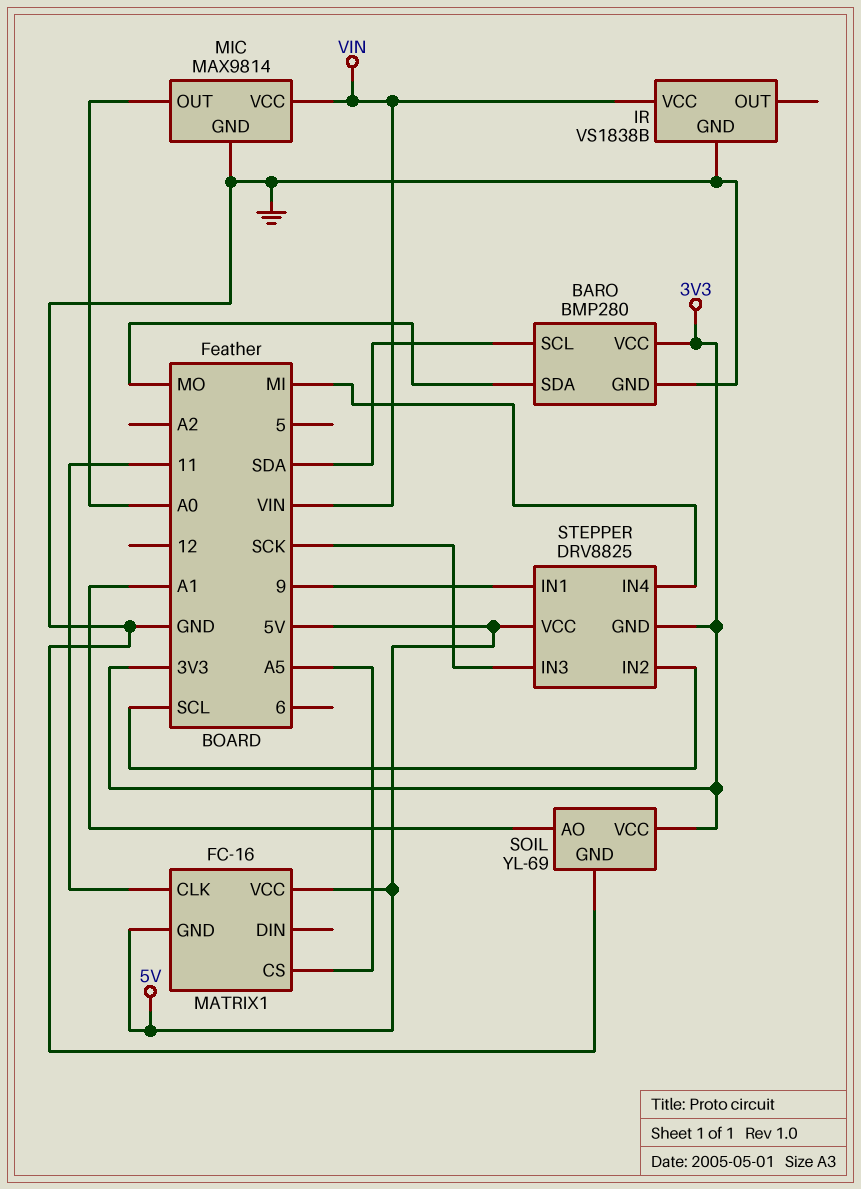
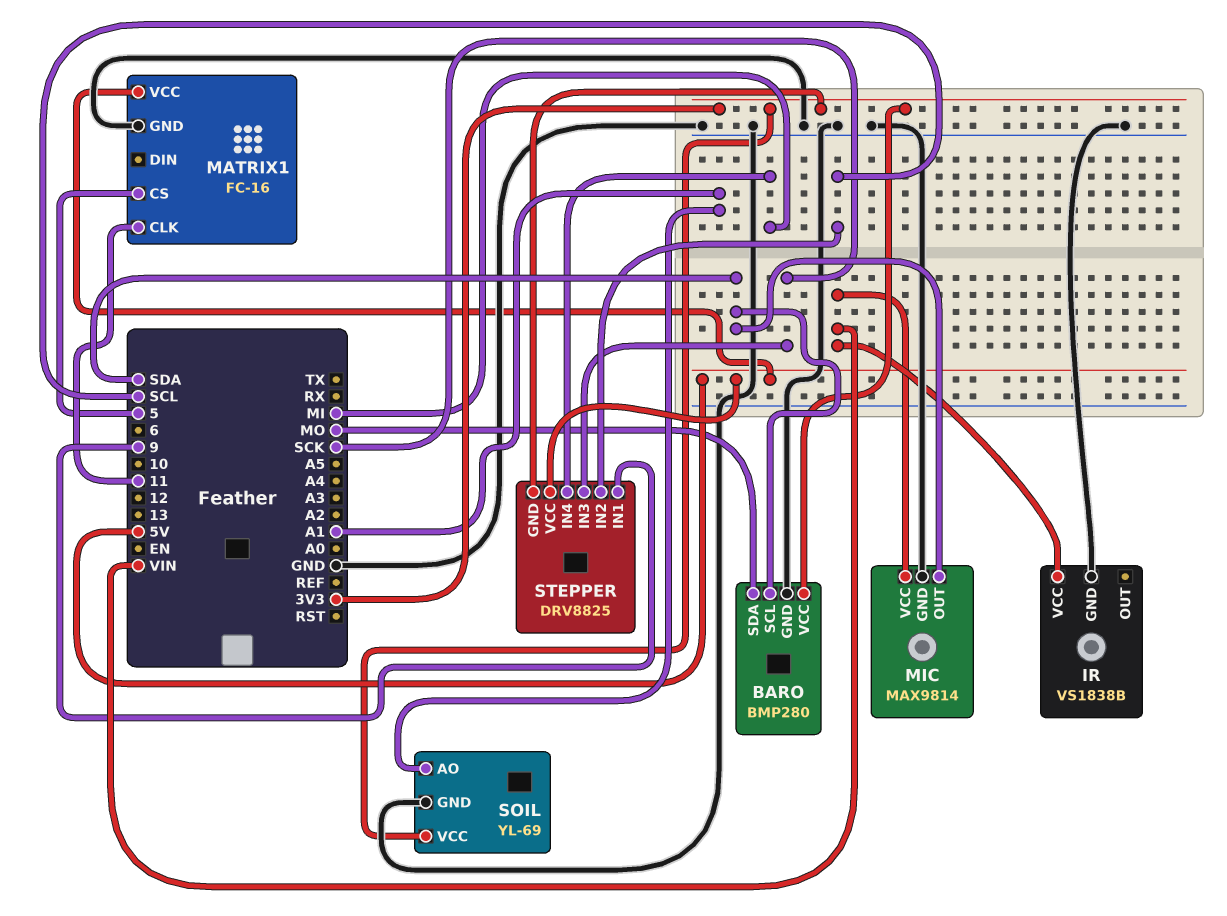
MATRIX1 pin CS: A5 -> 5
MATRIX1 pin GND: 5V -> GND
MIC pin OUT: A0 -> SDA

